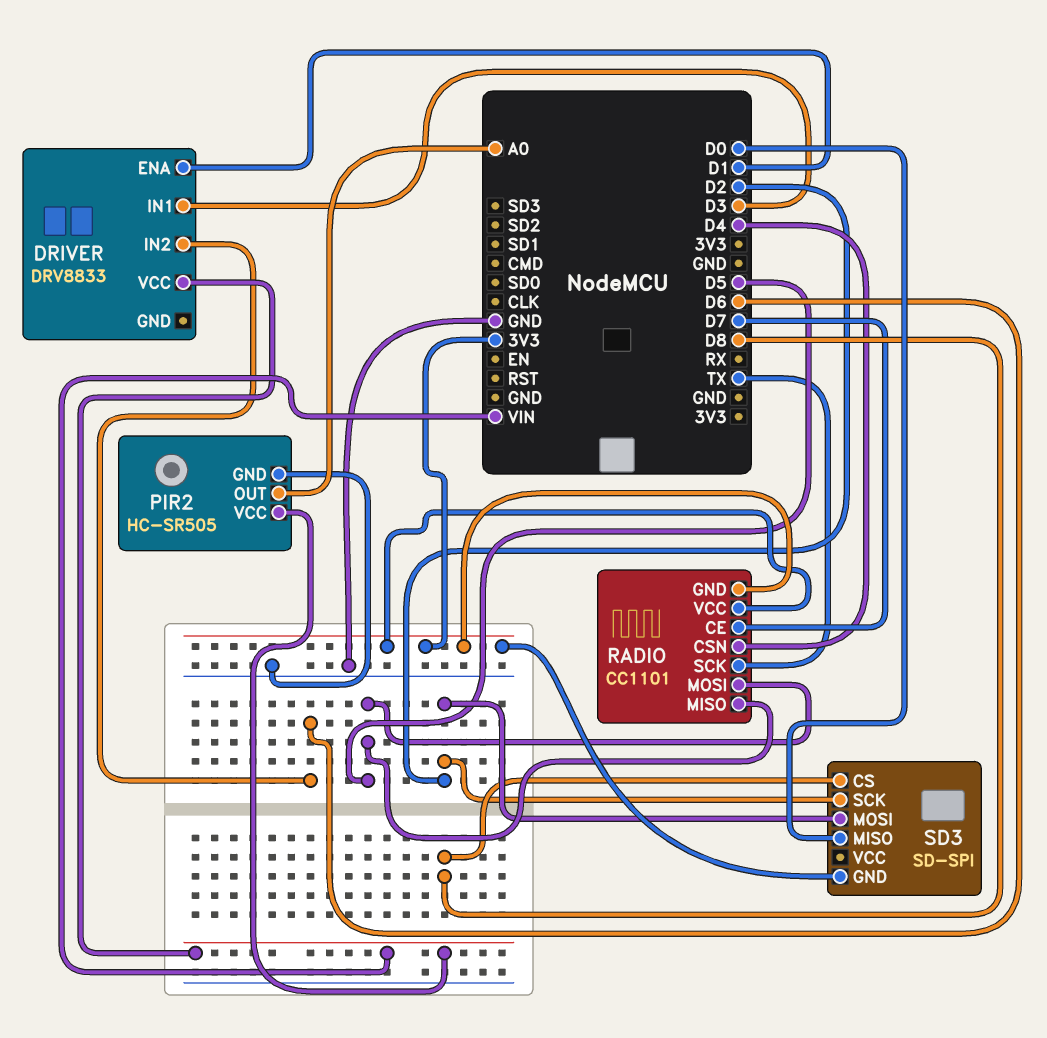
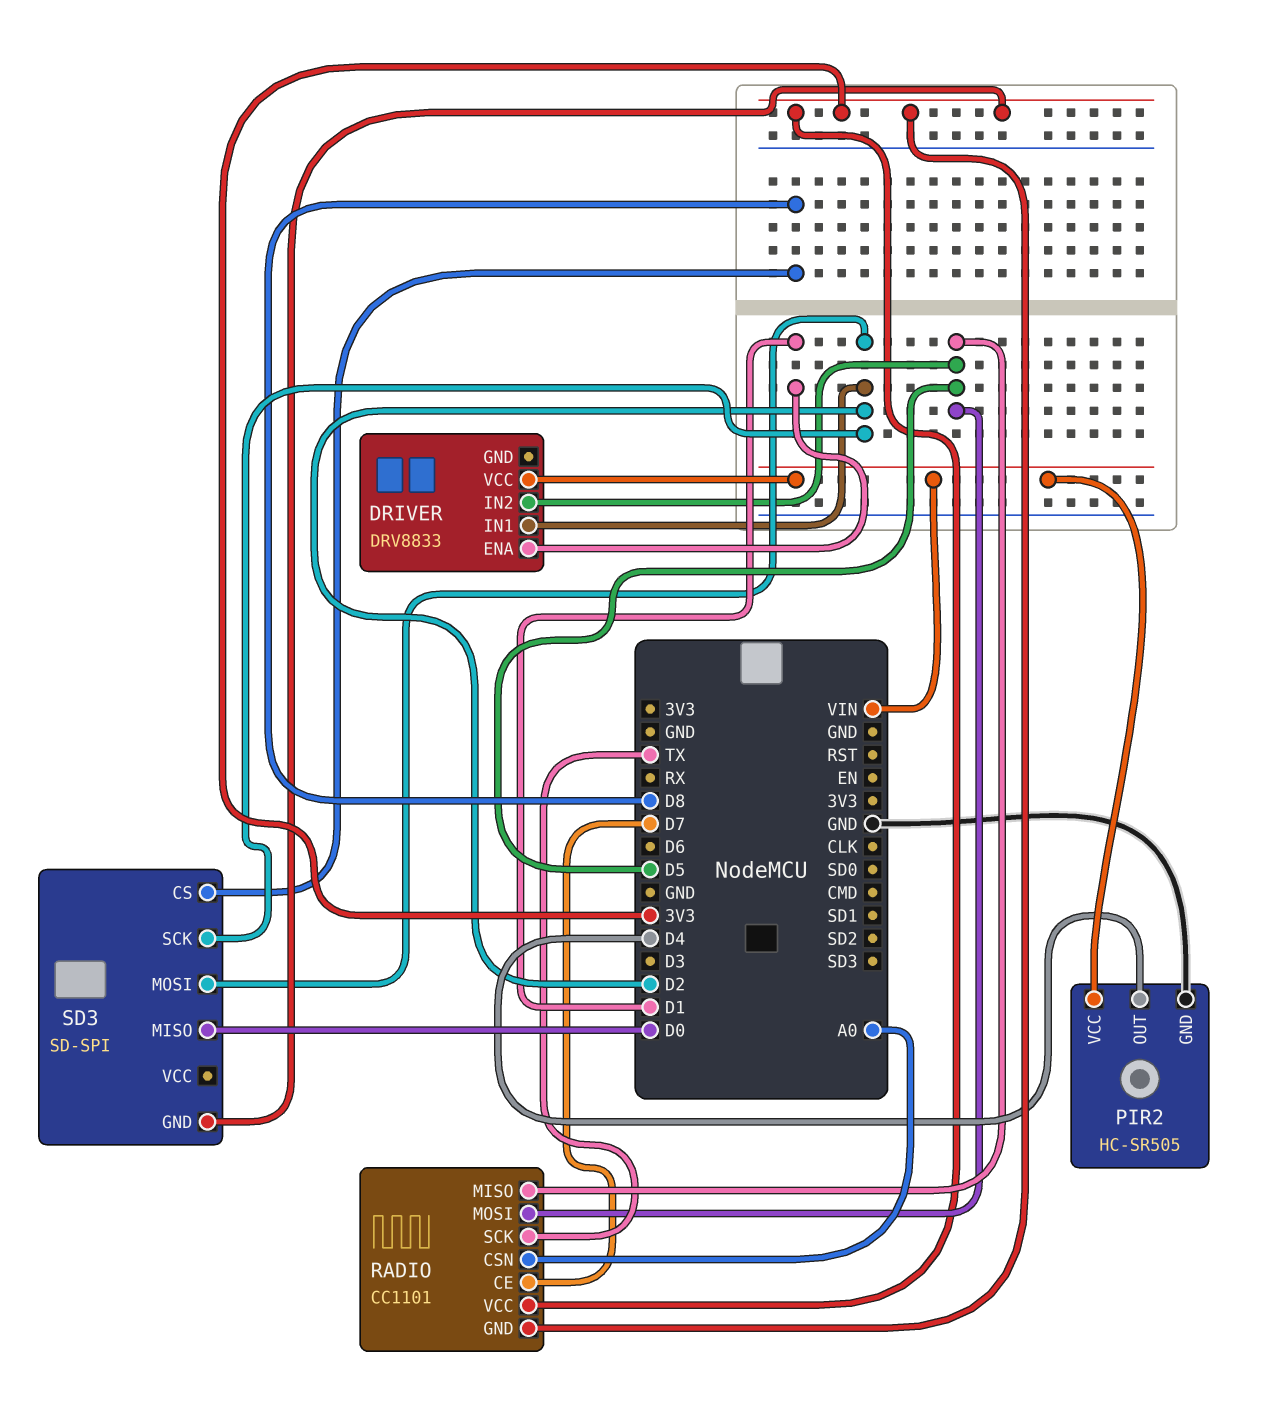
DRIVER pin IN1: D3 -> D2
DRIVER pin IN2: D6 -> D5
PIR2 pin OUT: A0 -> D4
RADIO pin CSN: D4 -> A0

